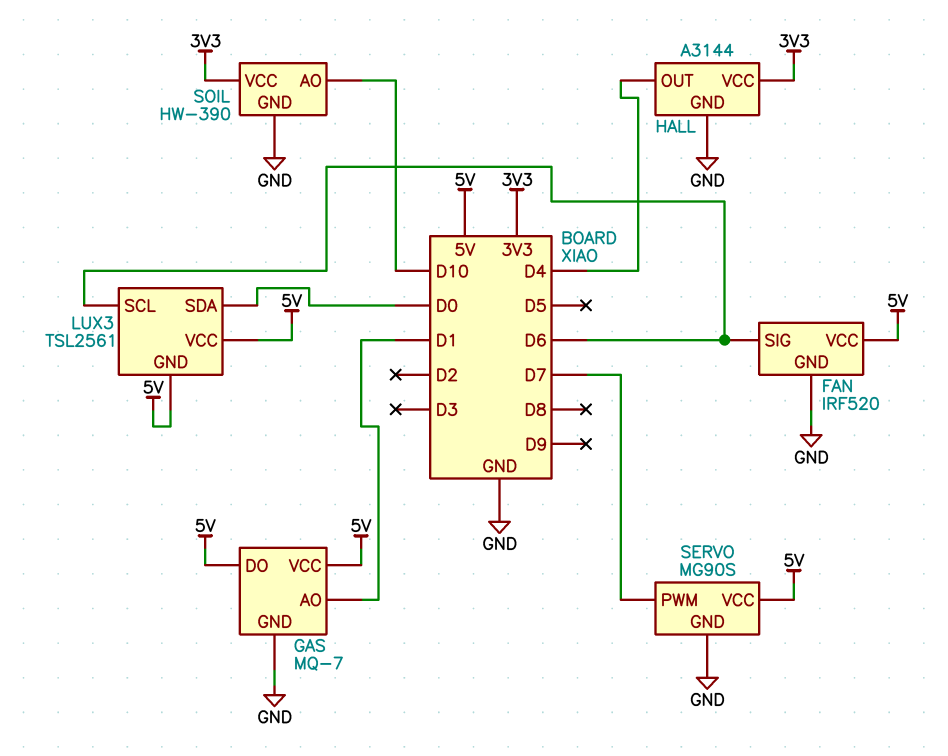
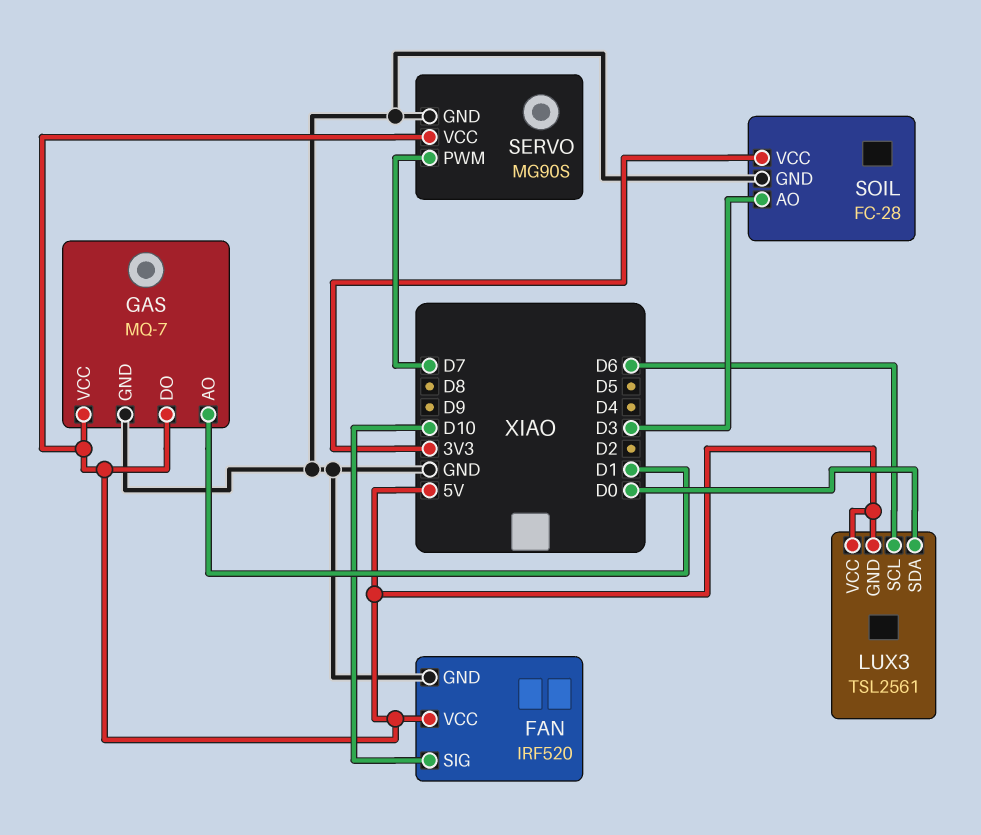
FAN pin SIG: D6 -> D10
HALL: A3144 -> none
HALL pin GND: GND -> none
HALL pin OUT: D4 -> none
HALL pin VCC: 3V3 -> none
SOIL: HW-390 -> FC-28
SOIL pin AO: D10 -> D3

